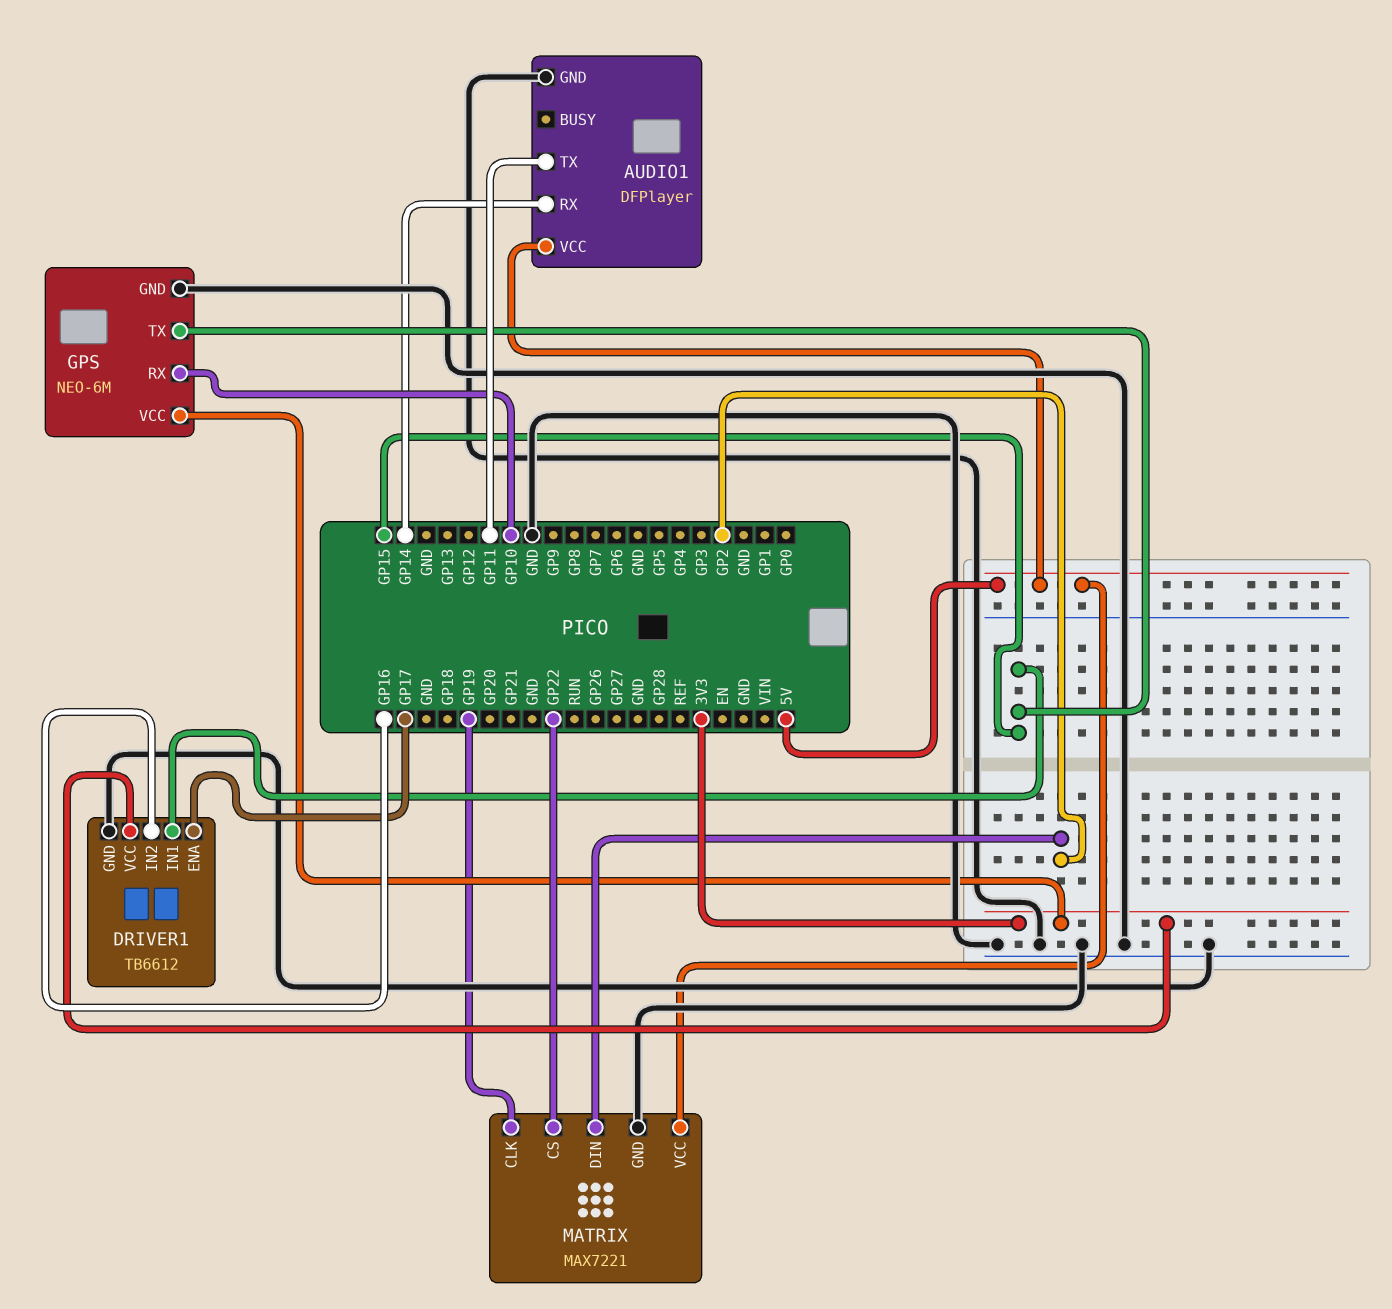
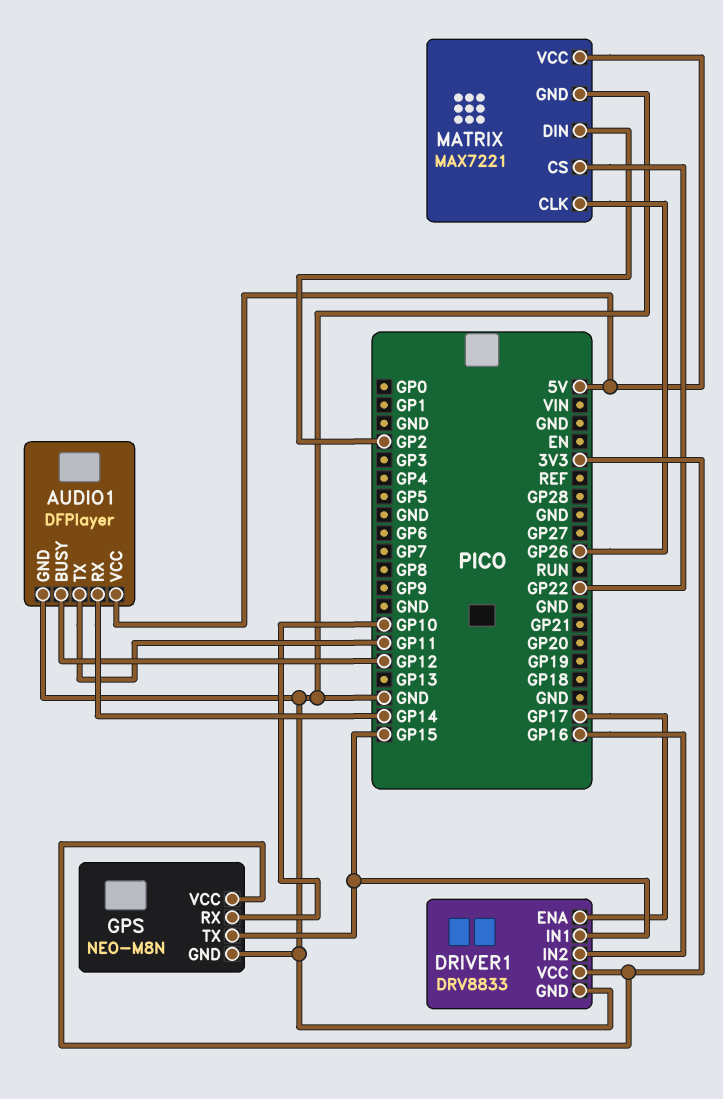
AUDIO1 pin BUSY: none -> GP12
DRIVER1: TB6612 -> DRV8833
GPS: NEO-6M -> NEO-M8N
MATRIX pin CLK: GP19 -> GP26

